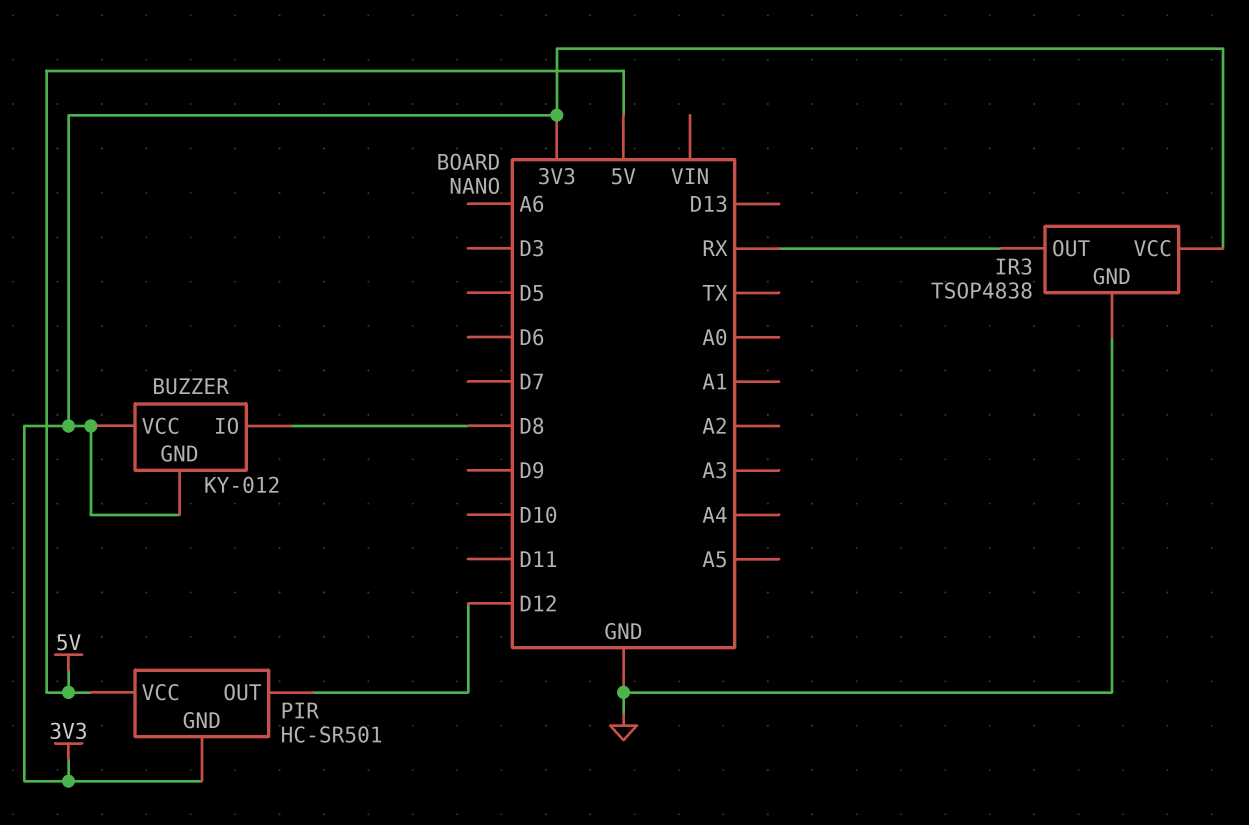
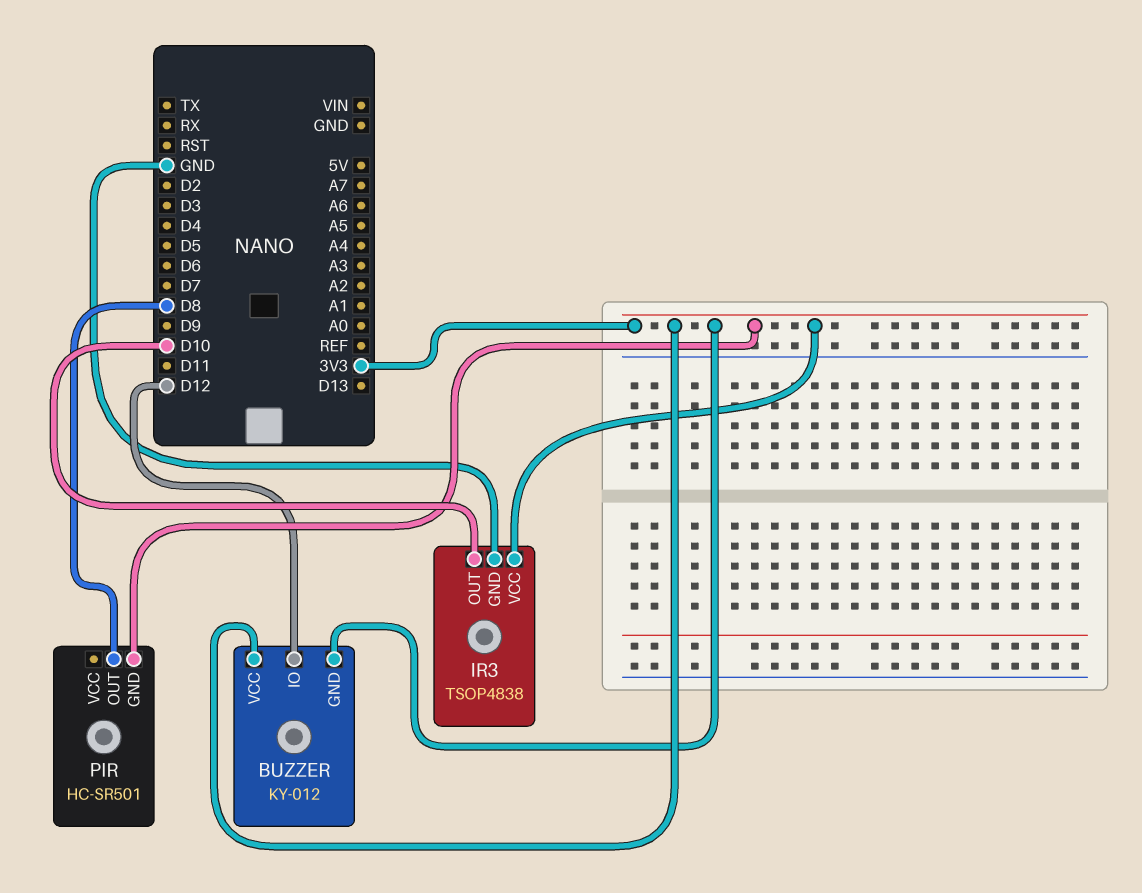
BUZZER pin IO: D8 -> D12
IR3 pin OUT: RX -> D10
PIR pin OUT: D12 -> D8
PIR pin VCC: 5V -> none

